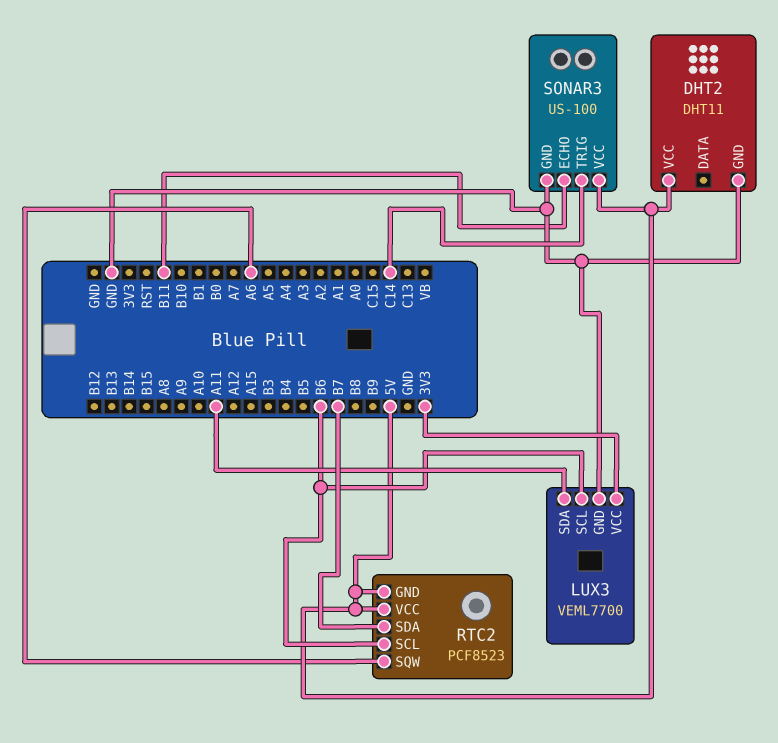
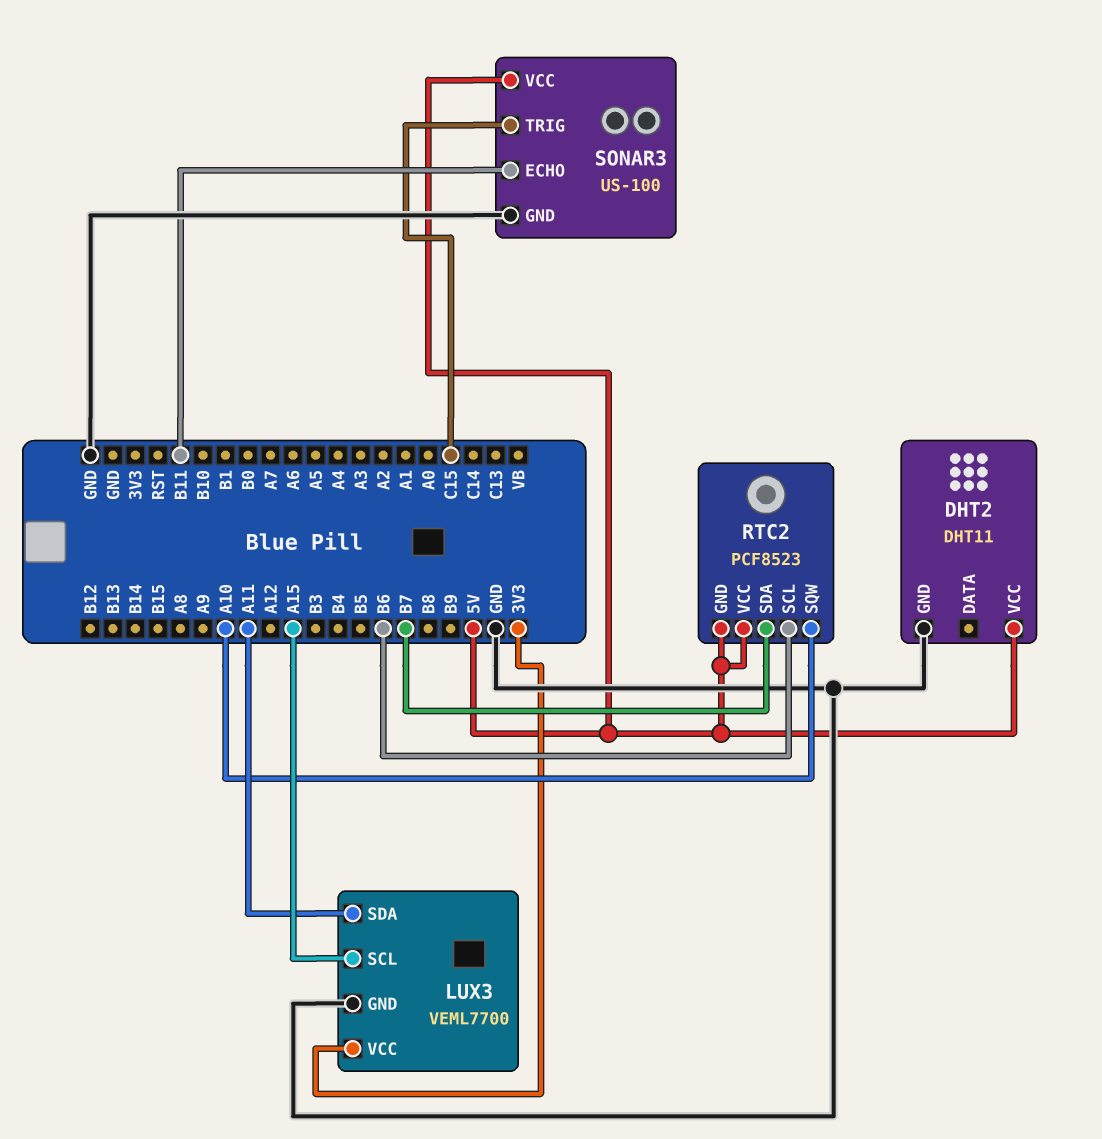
LUX3 pin SCL: B6 -> A15
RTC2 pin SQW: A6 -> A10
SONAR3 pin TRIG: C14 -> C15

